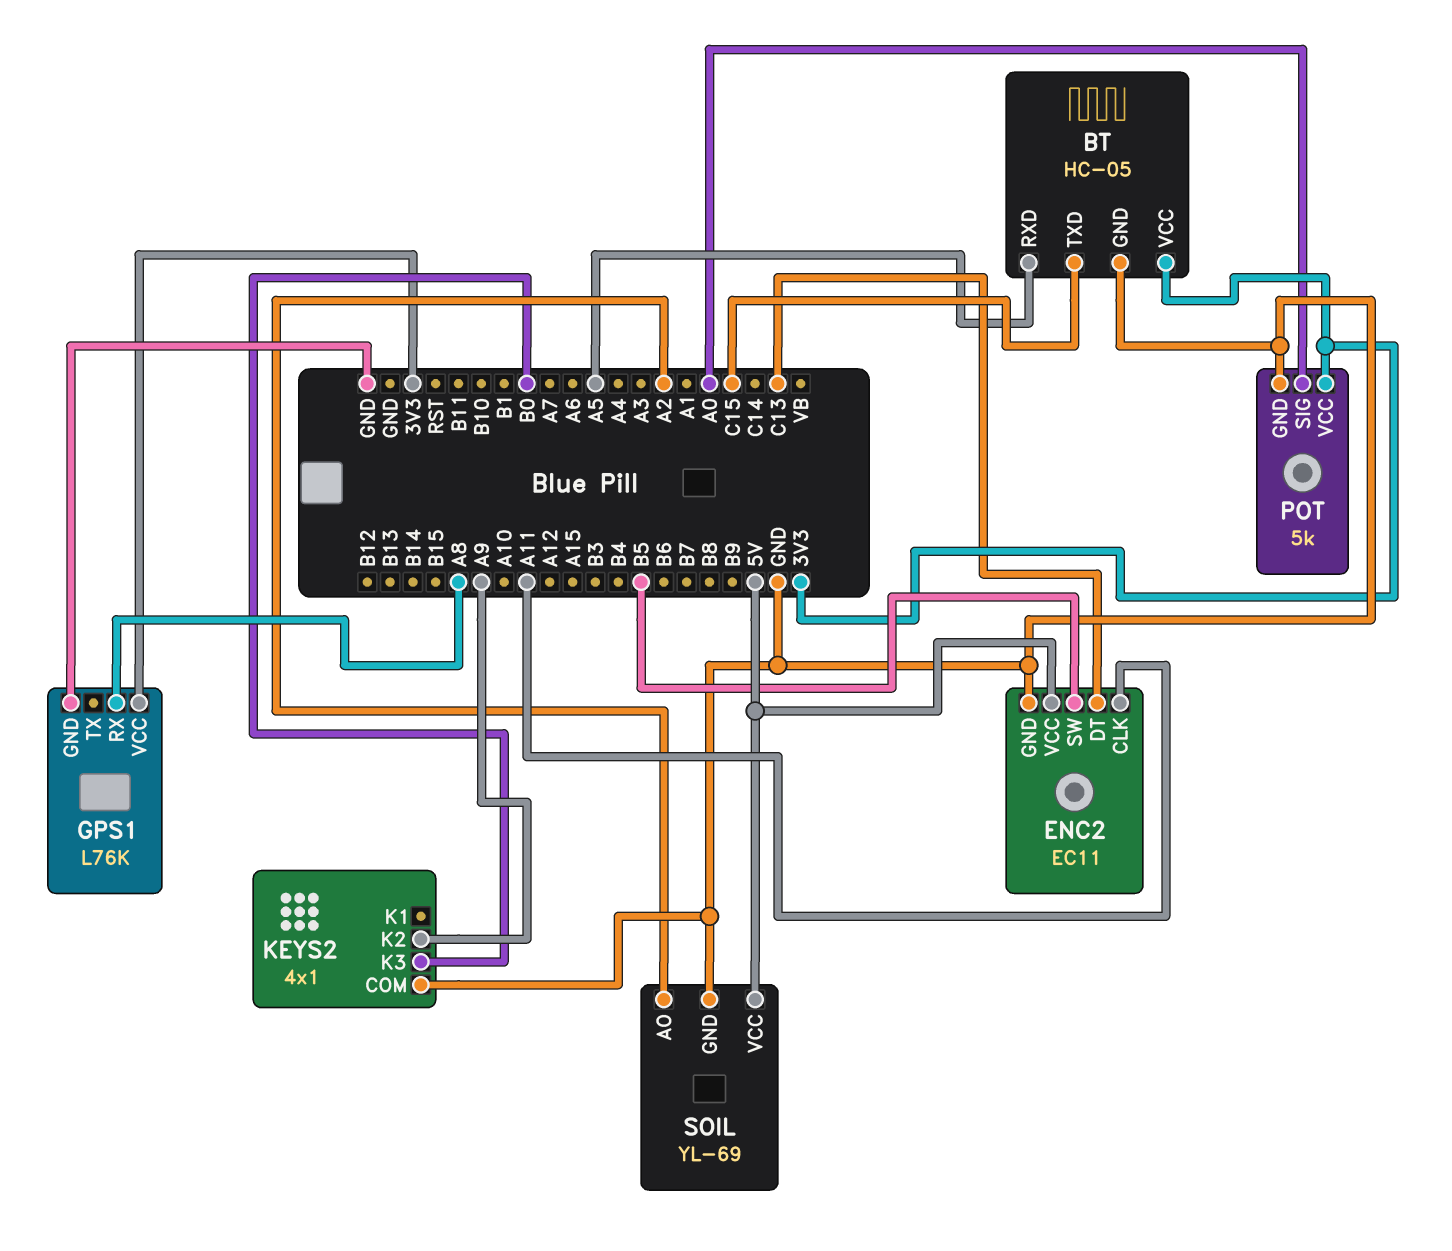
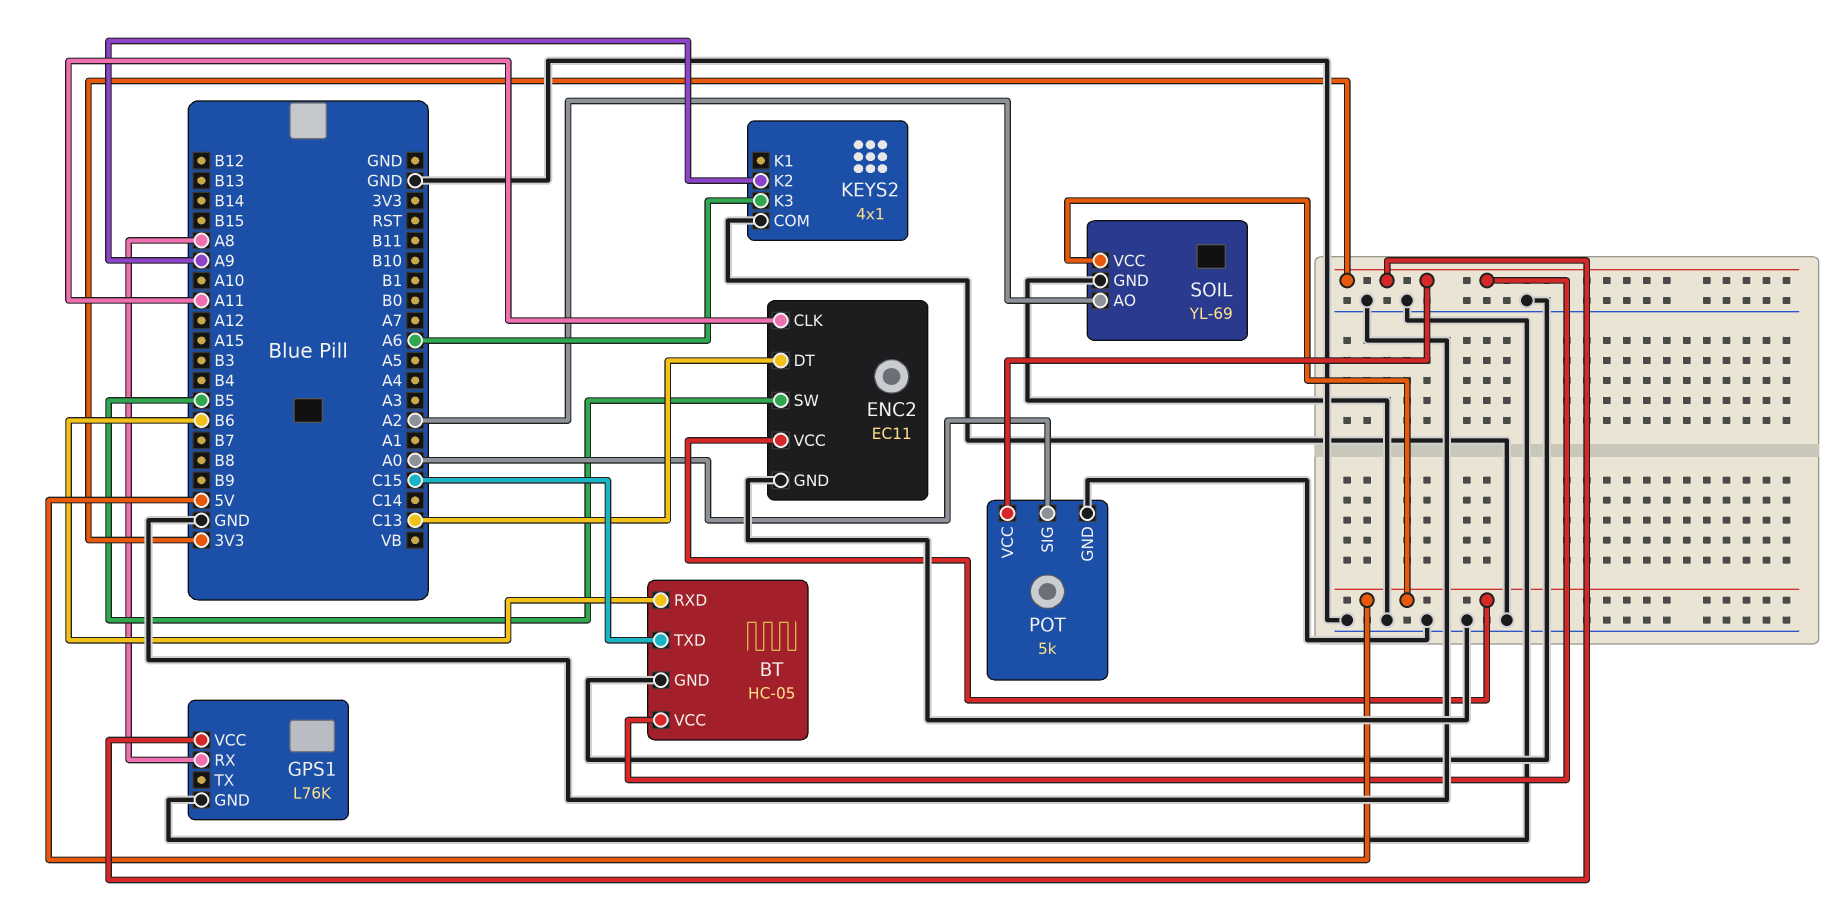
BT pin RXD: A5 -> B6
KEYS2 pin K3: B0 -> A6

